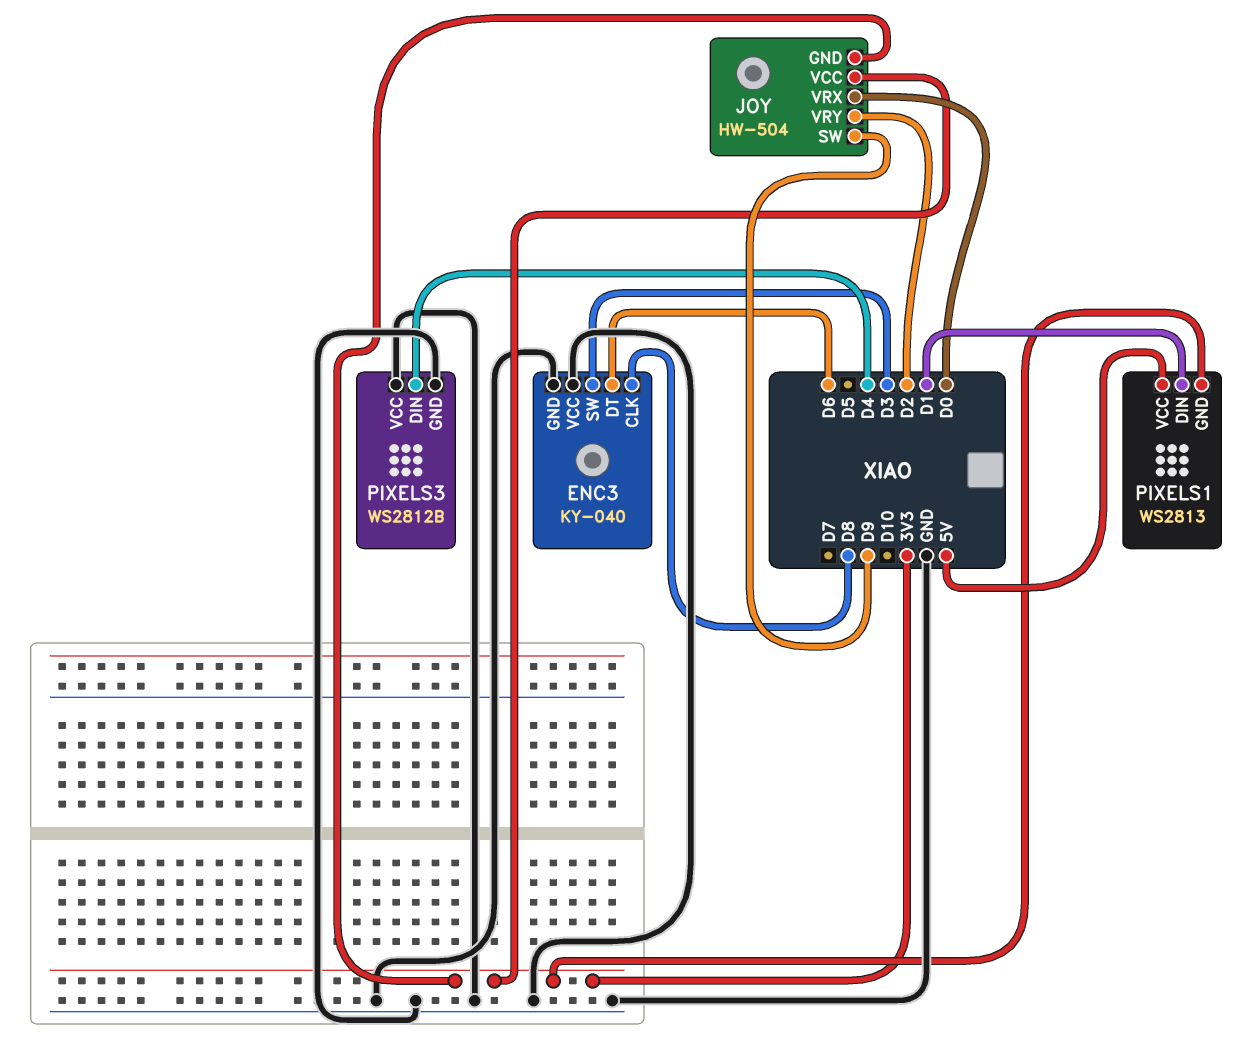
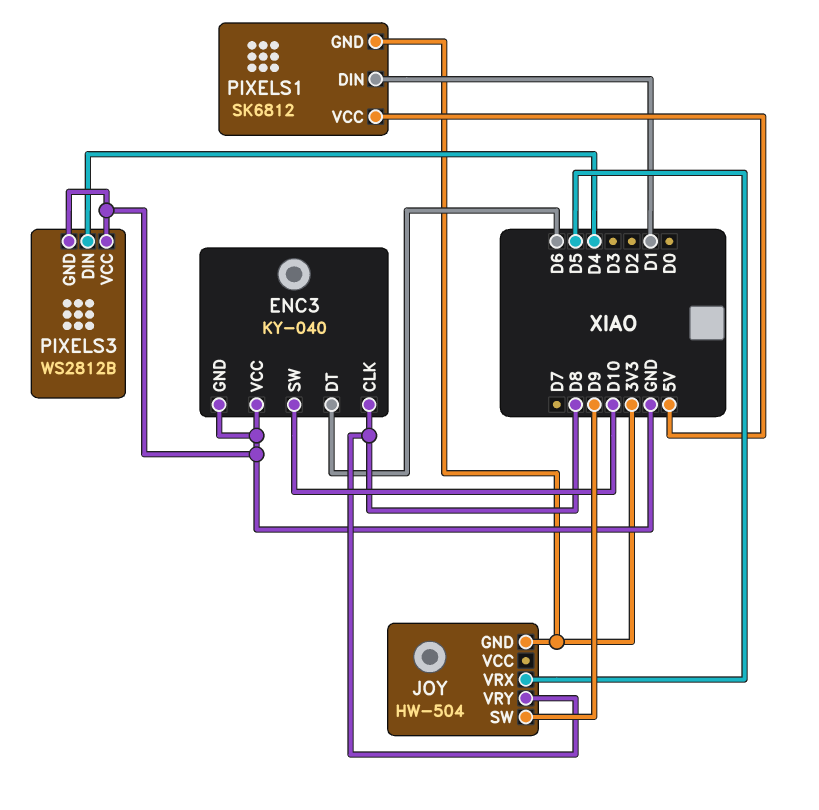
ENC3 pin SW: D3 -> D10
JOY pin VCC: 3V3 -> none
JOY pin VRX: D0 -> D5
JOY pin VRY: D2 -> D8
PIXELS1: WS2813 -> SK6812

